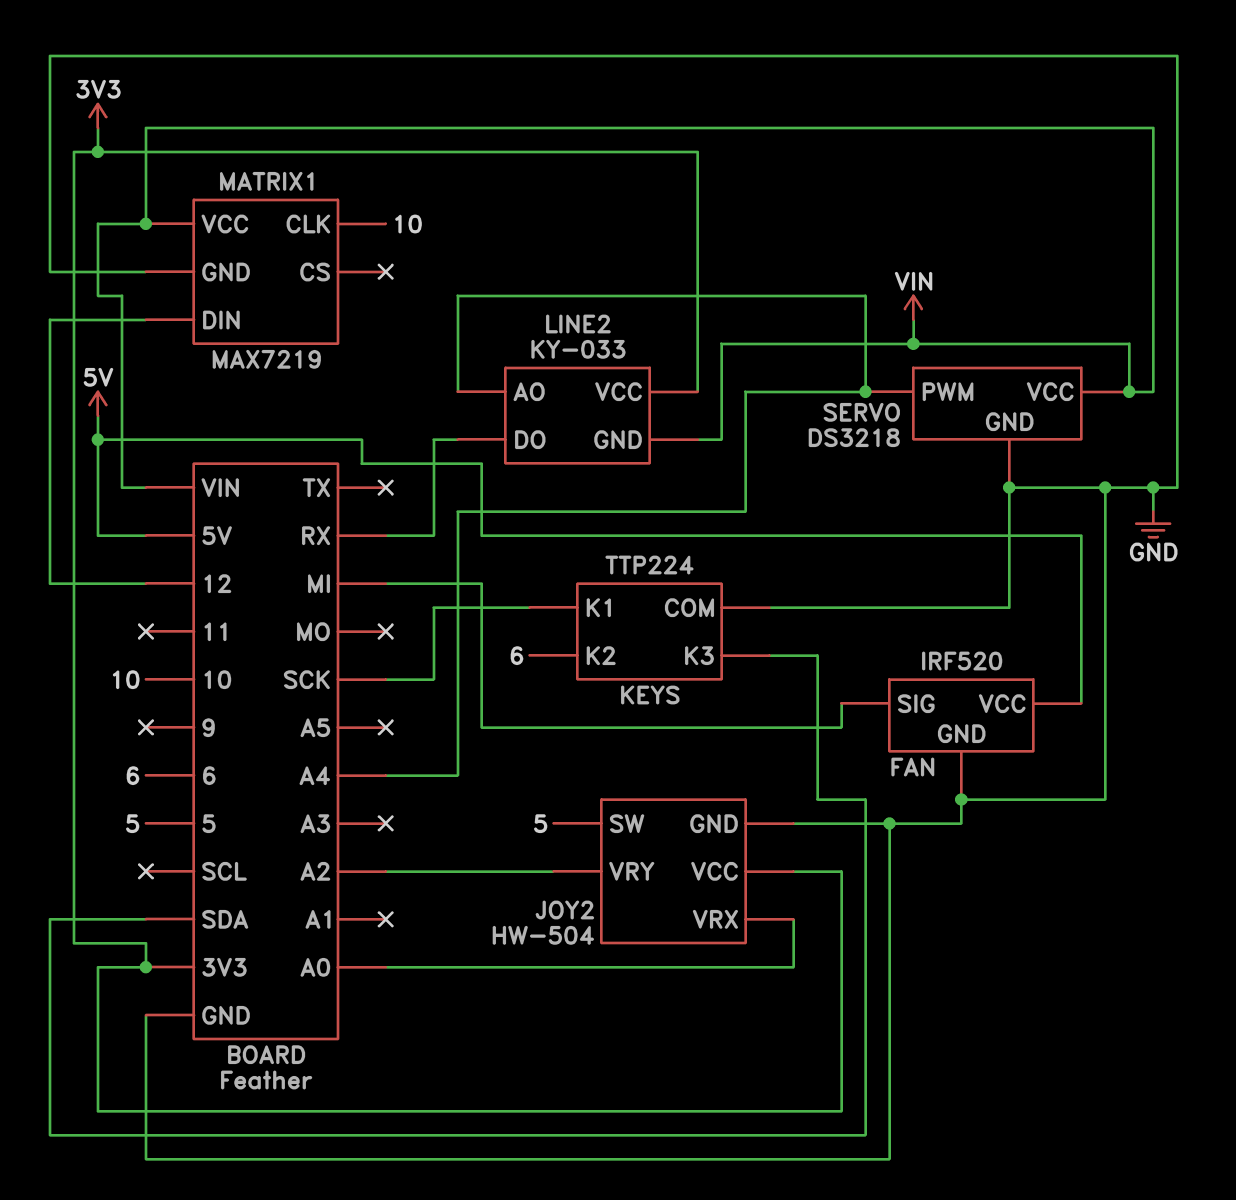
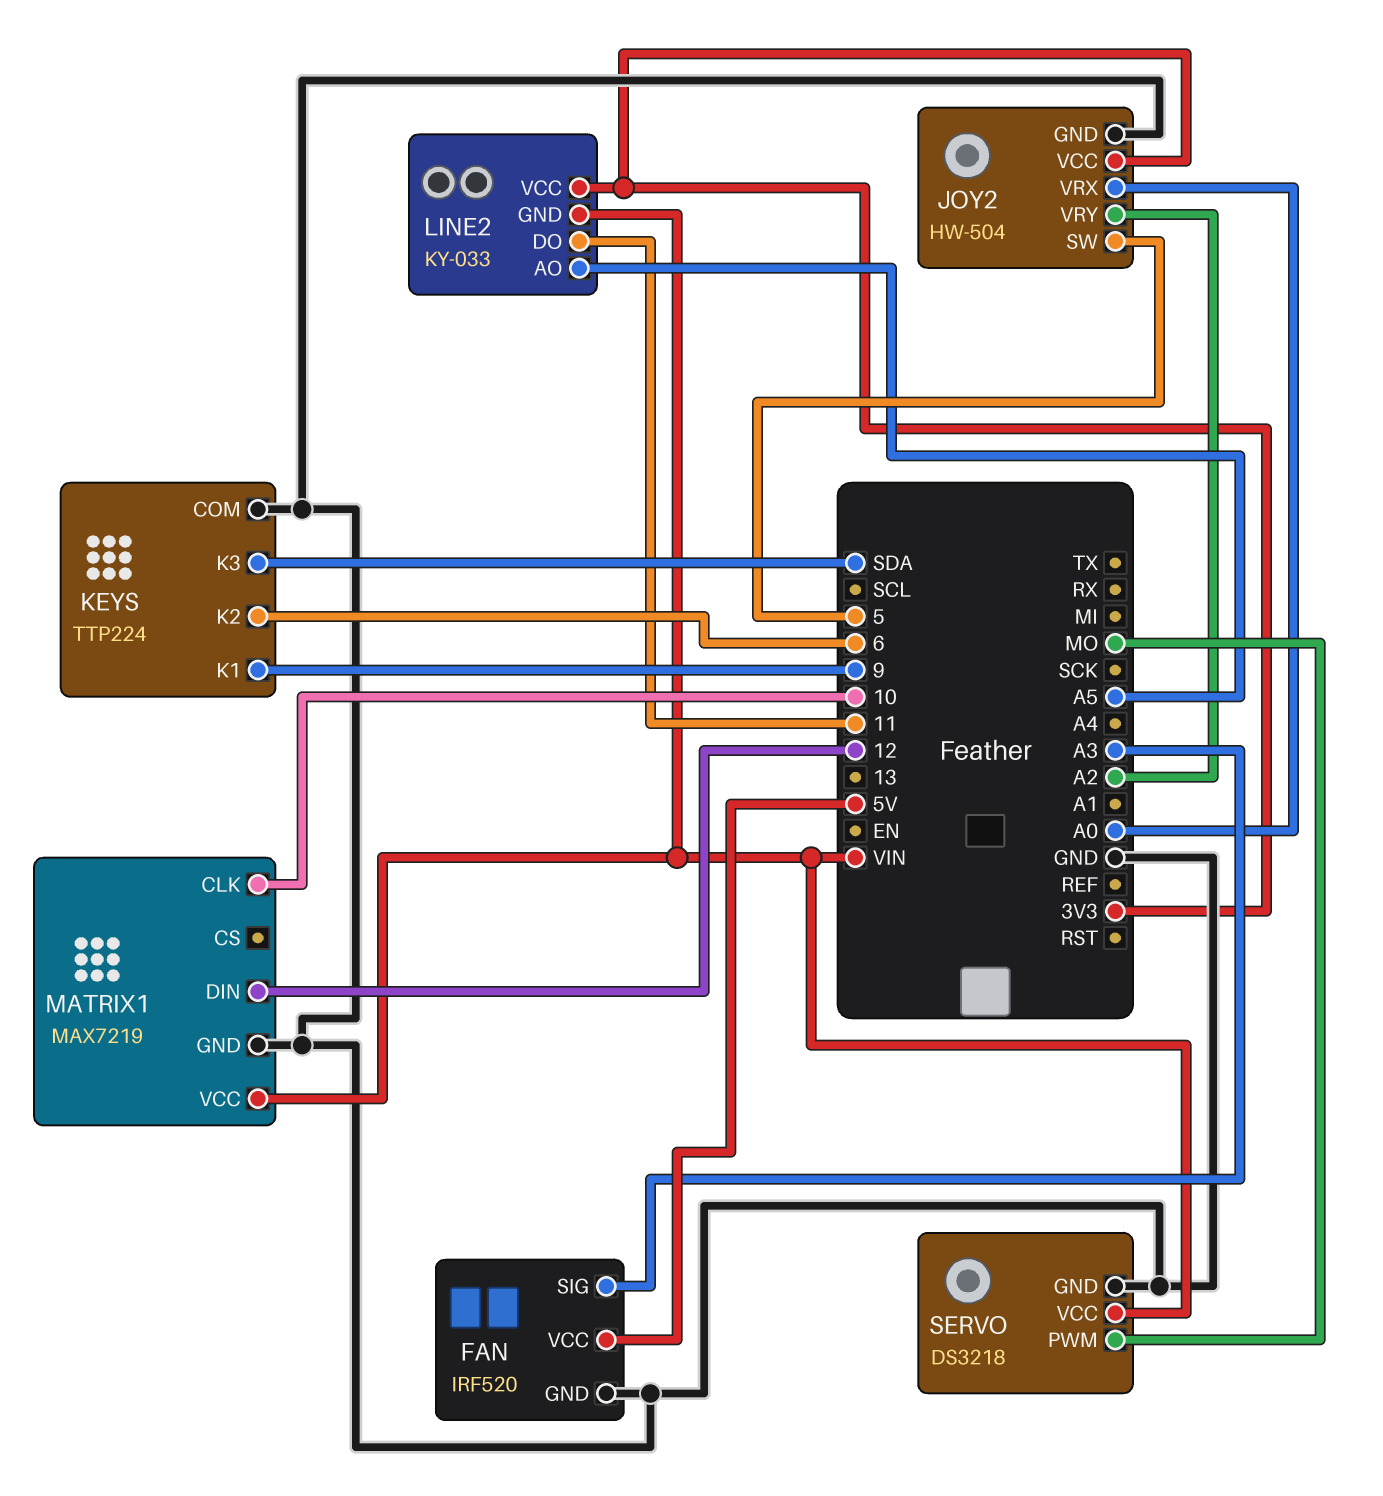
FAN pin SIG: MI -> A3
KEYS pin K1: SCK -> 9
LINE2 pin AO: A4 -> A5
LINE2 pin DO: RX -> 11
SERVO pin PWM: A4 -> MO

